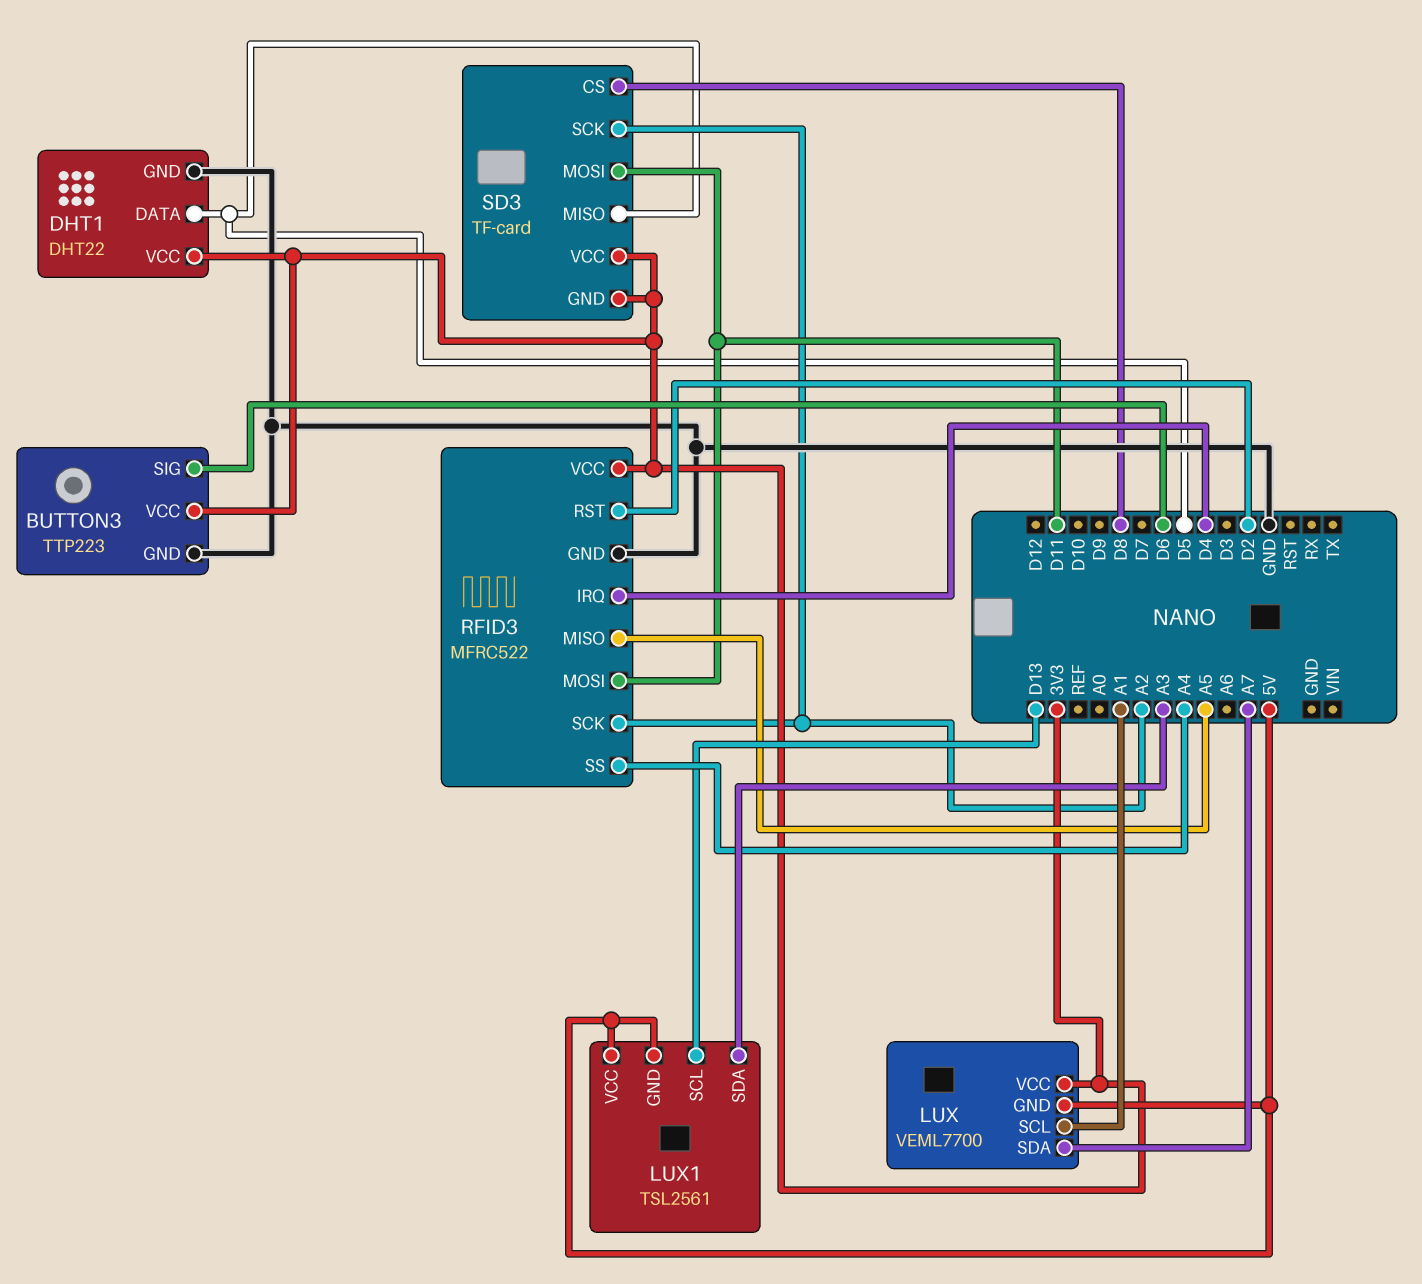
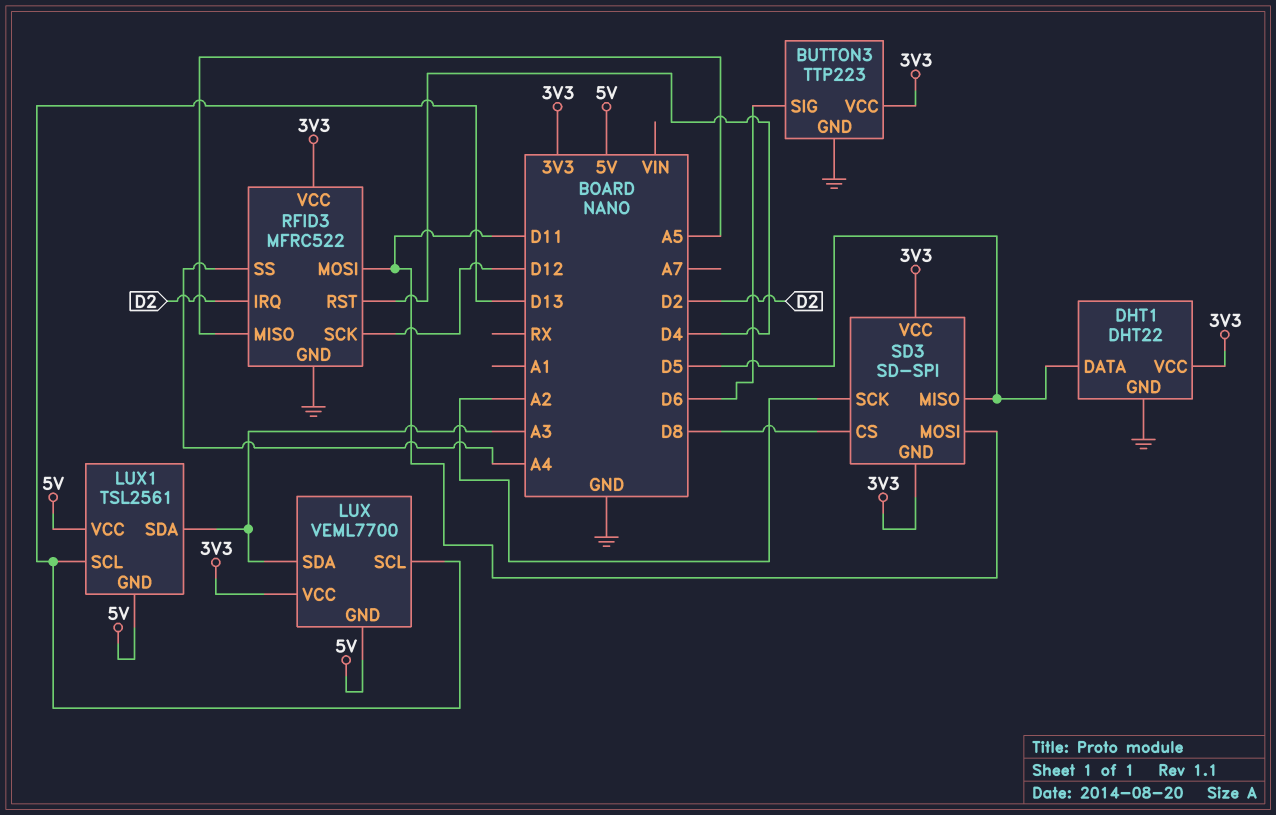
LUX pin SCL: A1 -> D13
LUX pin SDA: A7 -> A3
RFID3 pin IRQ: D4 -> D2
RFID3 pin RST: D2 -> D4
RFID3 pin SCK: A2 -> D12
SD3: TF-card -> SD-SPI

